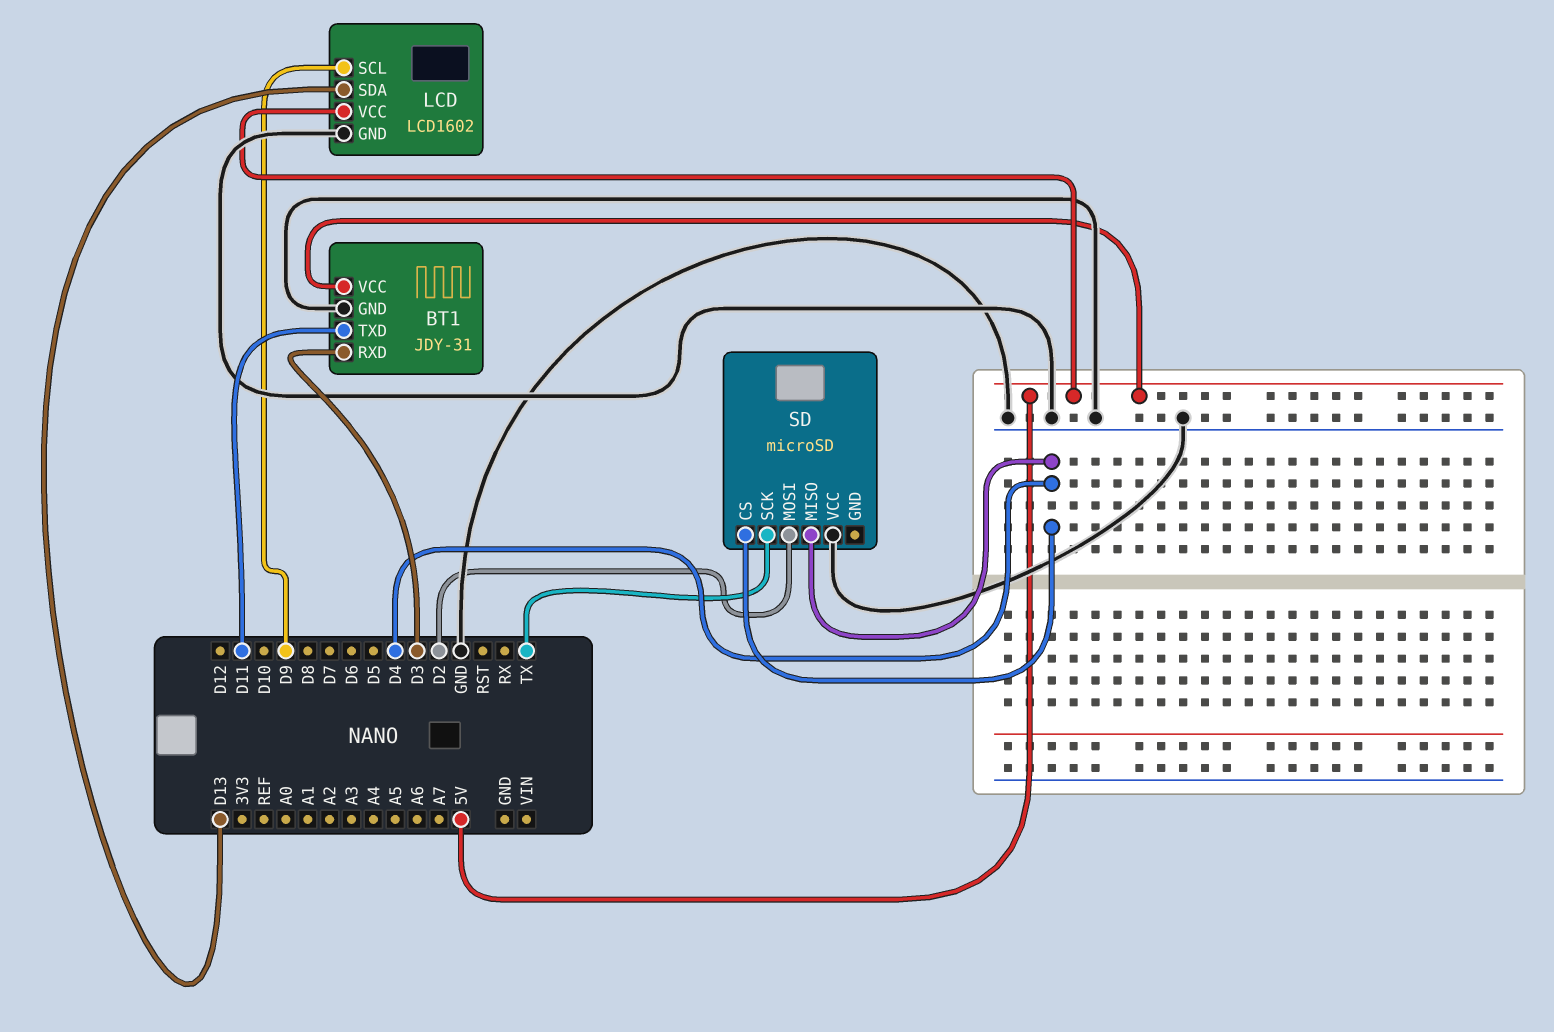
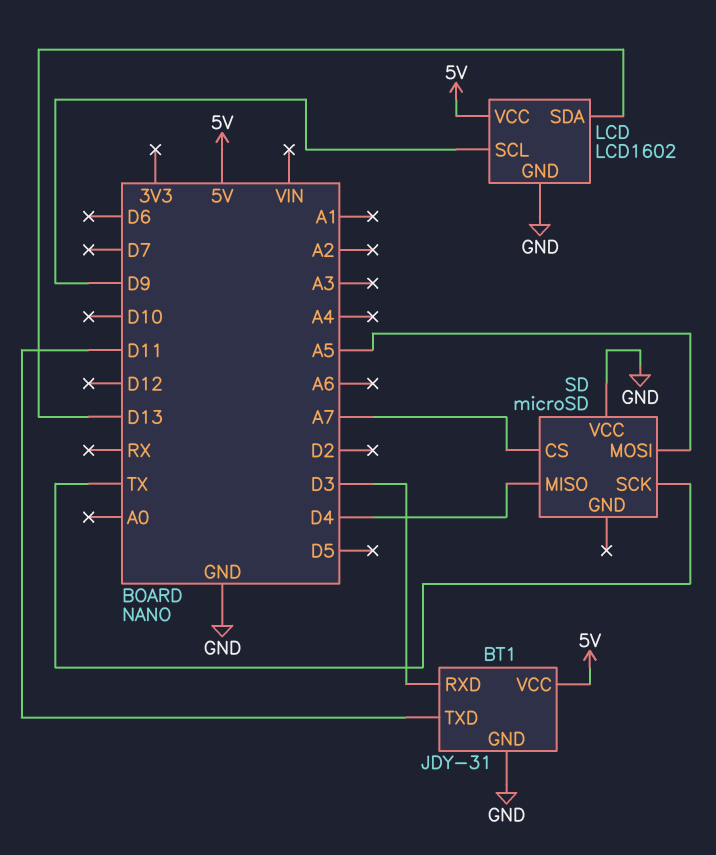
SD pin CS: D4 -> A7
SD pin MOSI: D2 -> A5

